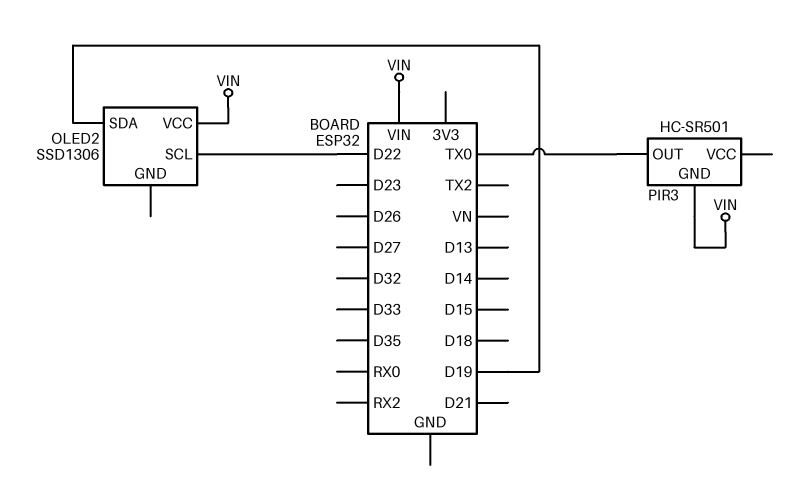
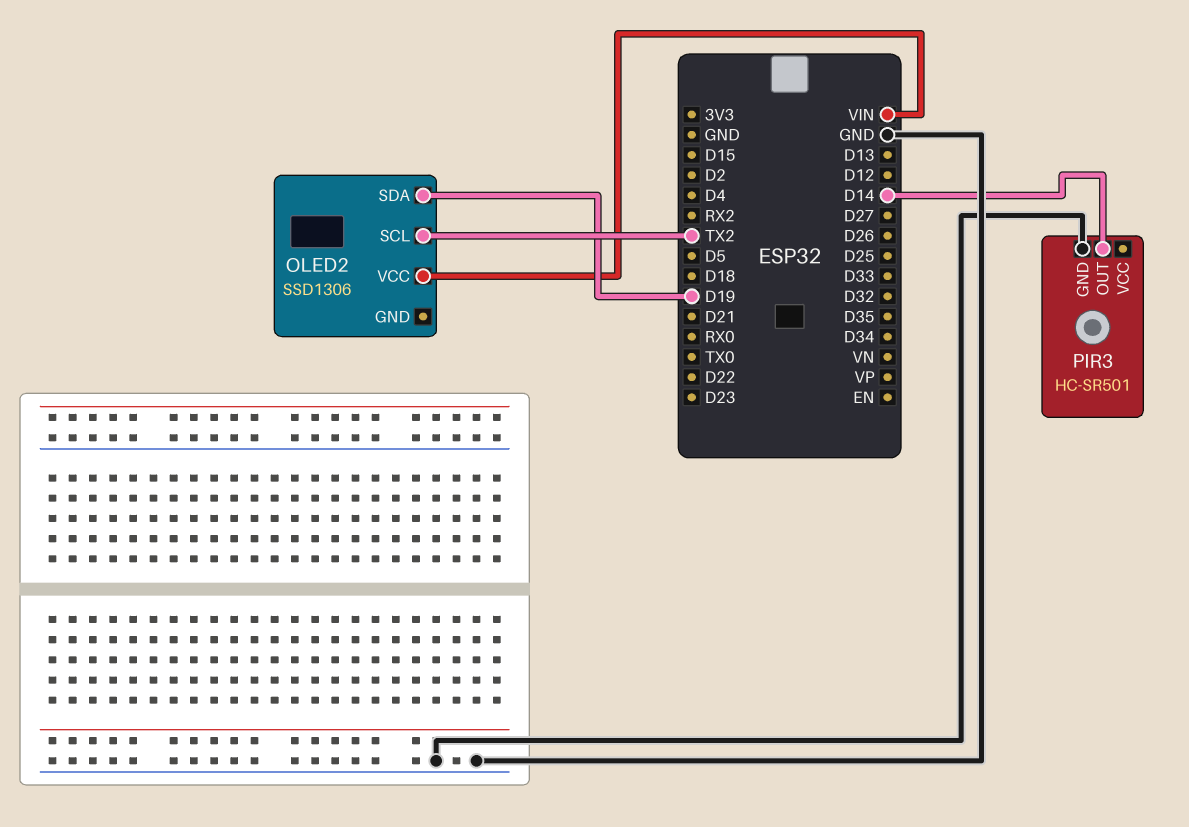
OLED2 pin SCL: D22 -> TX2
PIR3 pin GND: VIN -> GND
PIR3 pin OUT: TX0 -> D14

